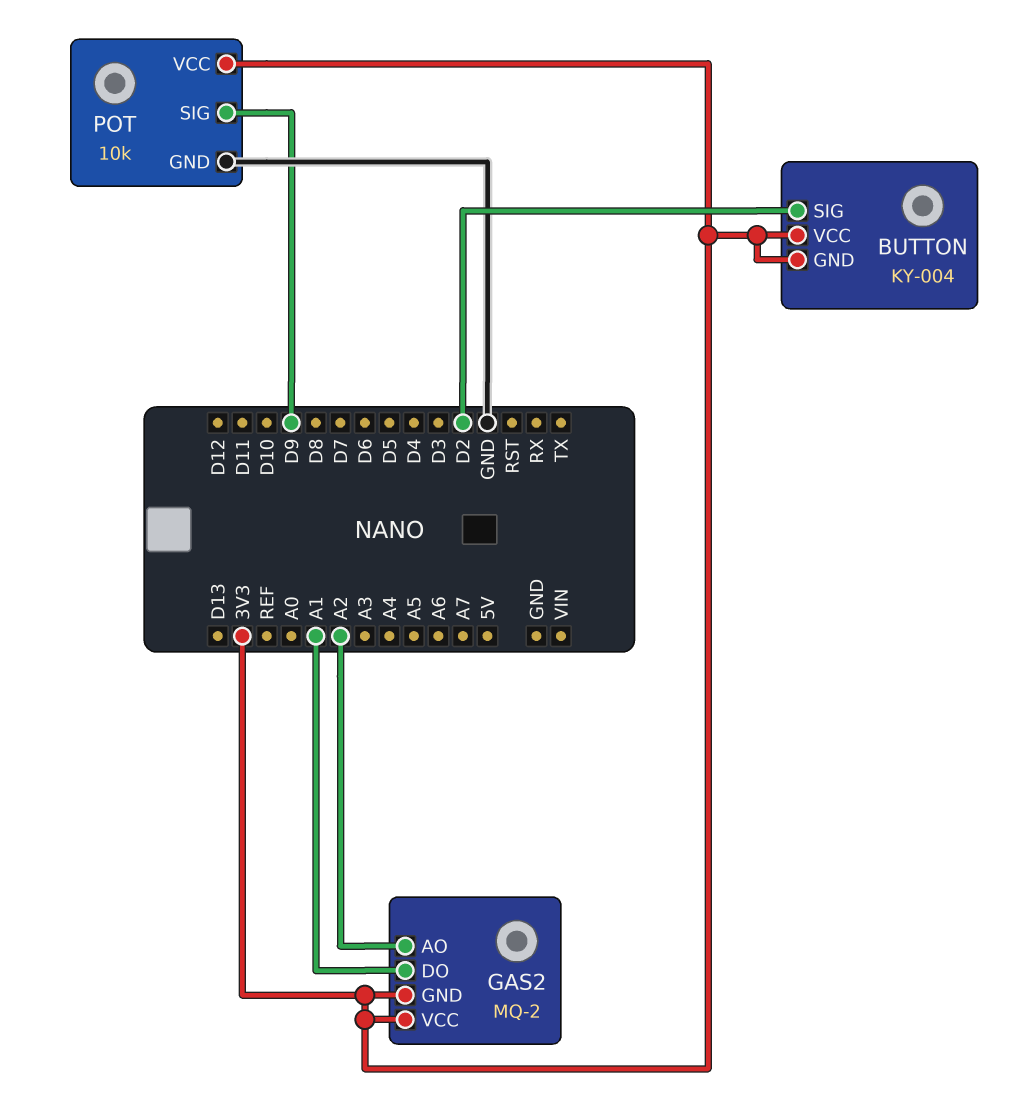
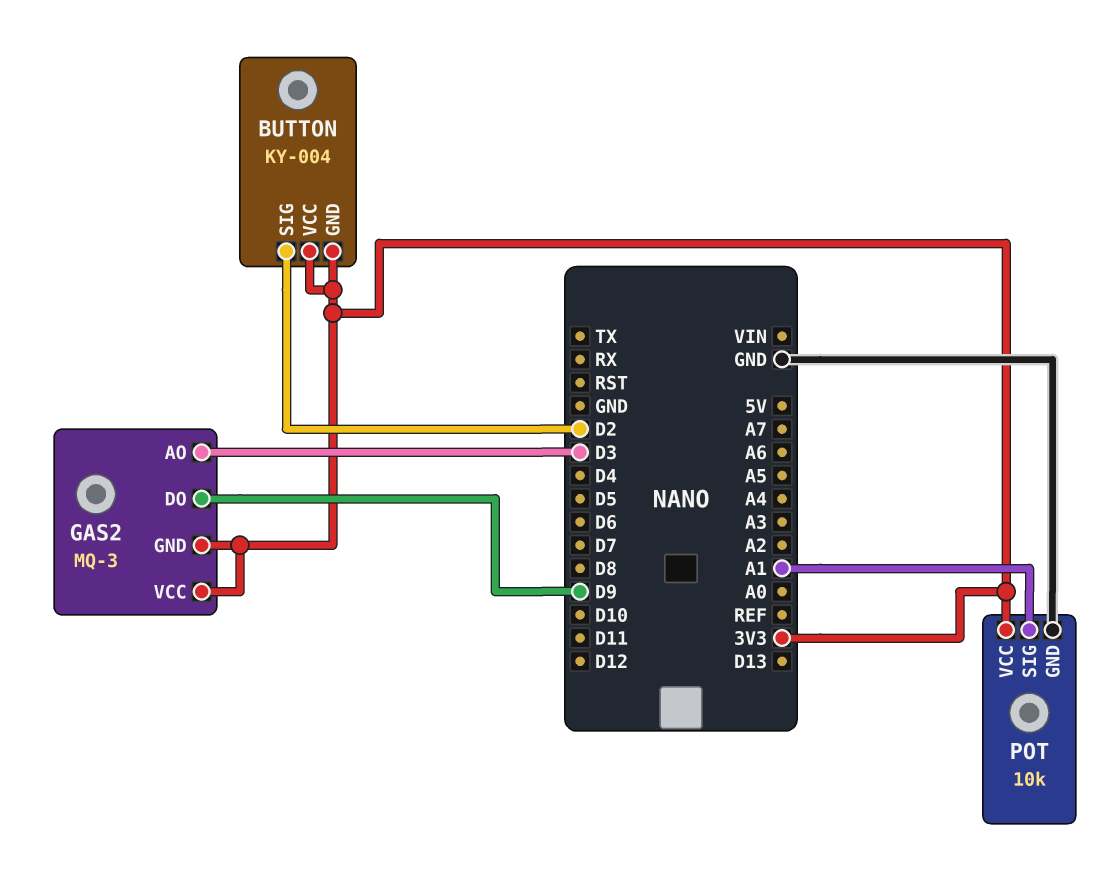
GAS2: MQ-2 -> MQ-3
GAS2 pin AO: A2 -> D3
GAS2 pin DO: A1 -> D9
POT pin SIG: D9 -> A1

